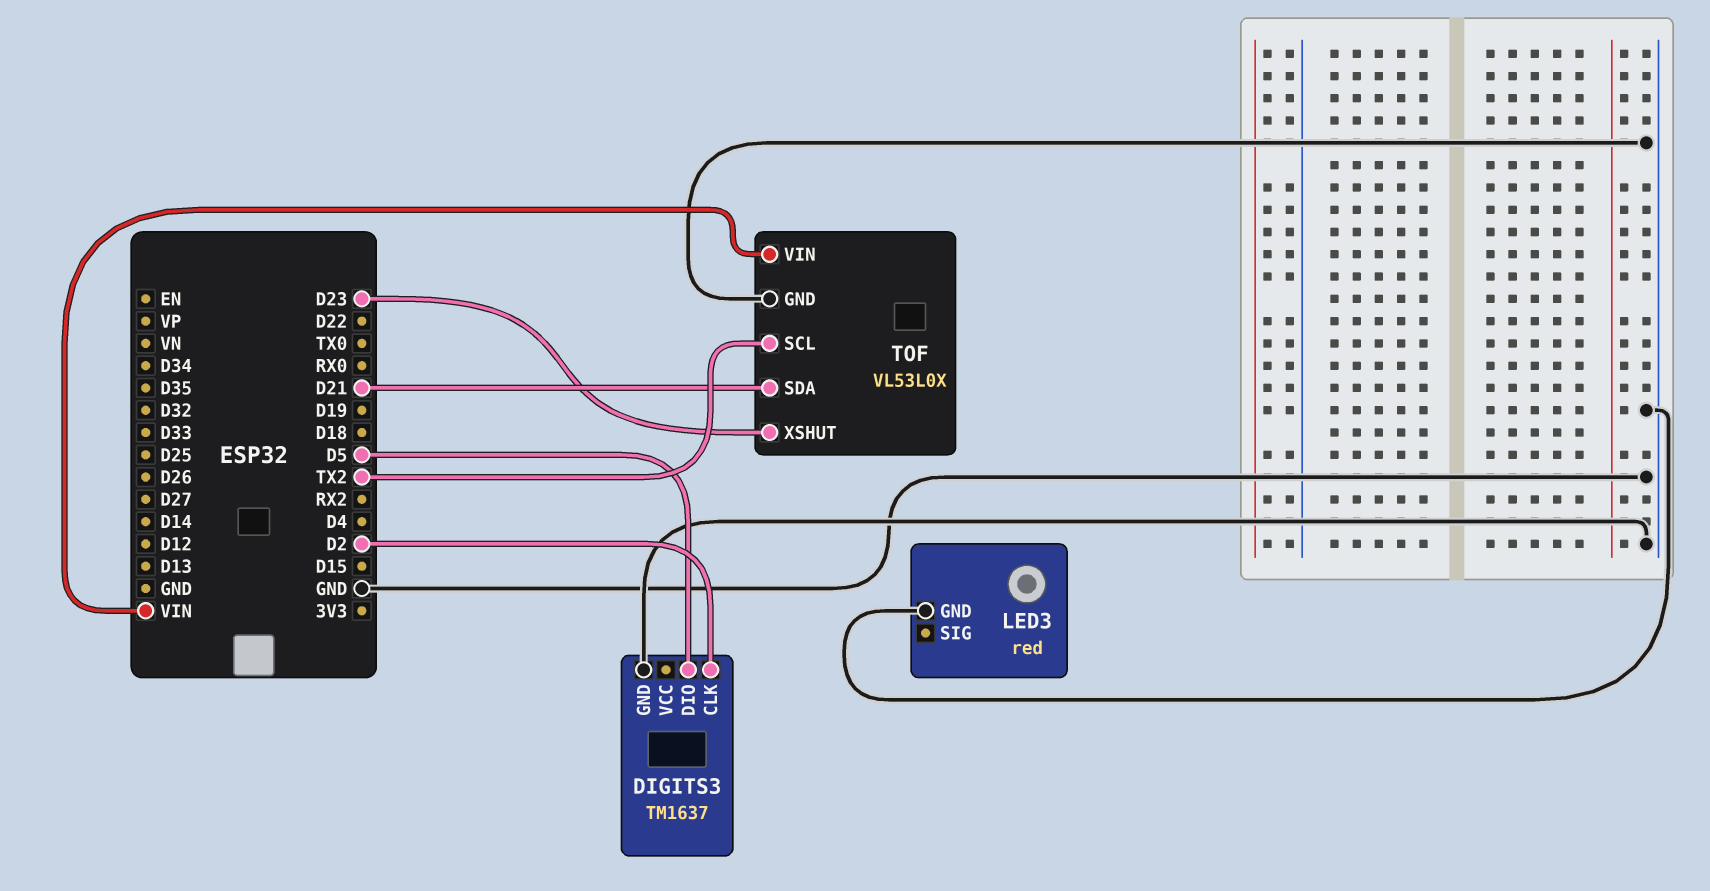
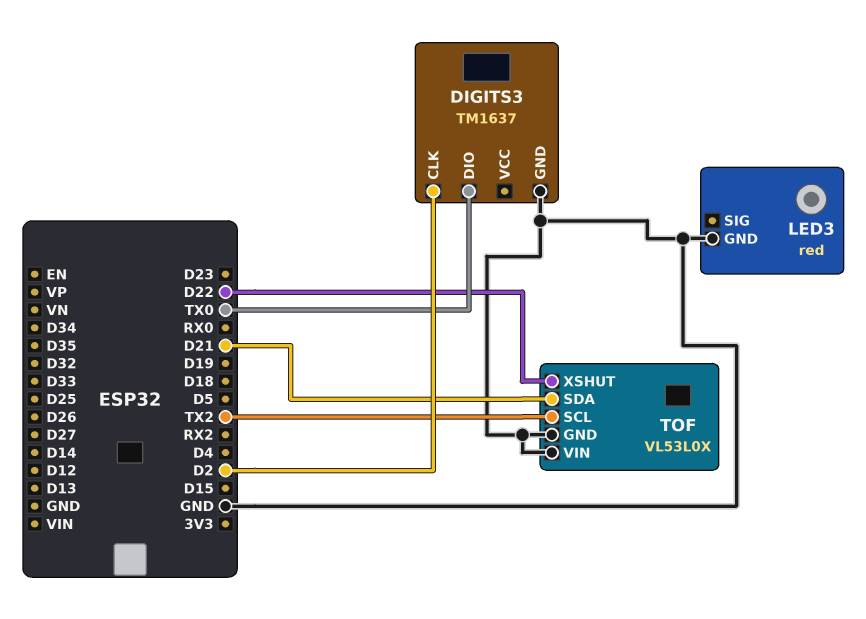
DIGITS3 pin DIO: D5 -> TX0
TOF pin VIN: VIN -> GND
TOF pin XSHUT: D23 -> D22

